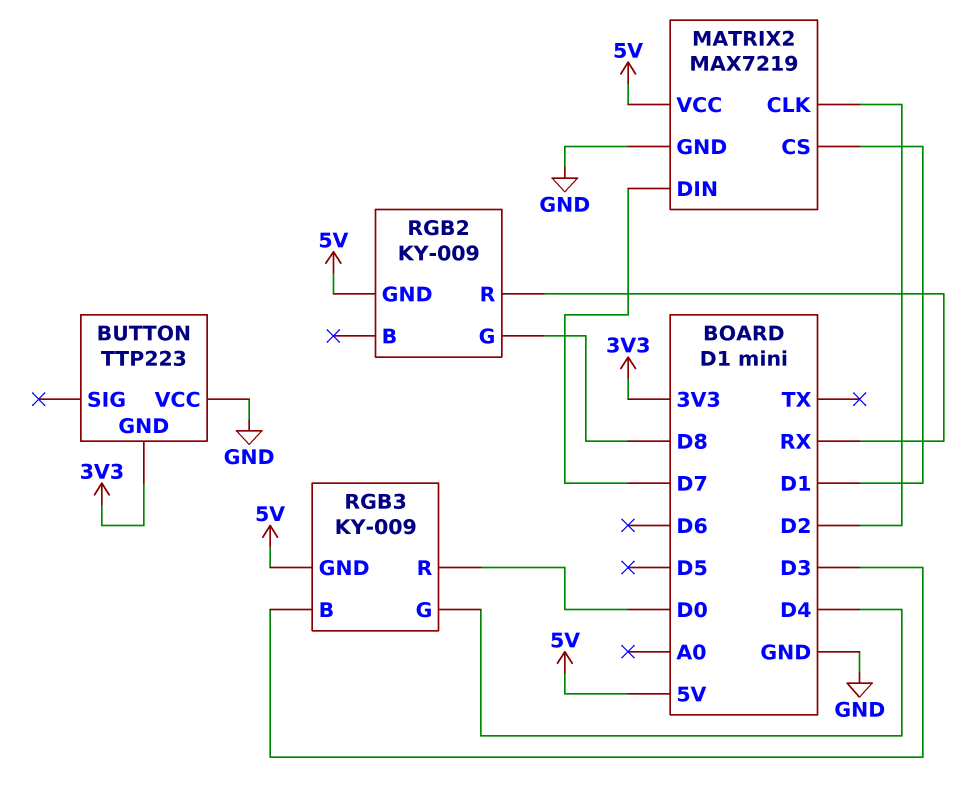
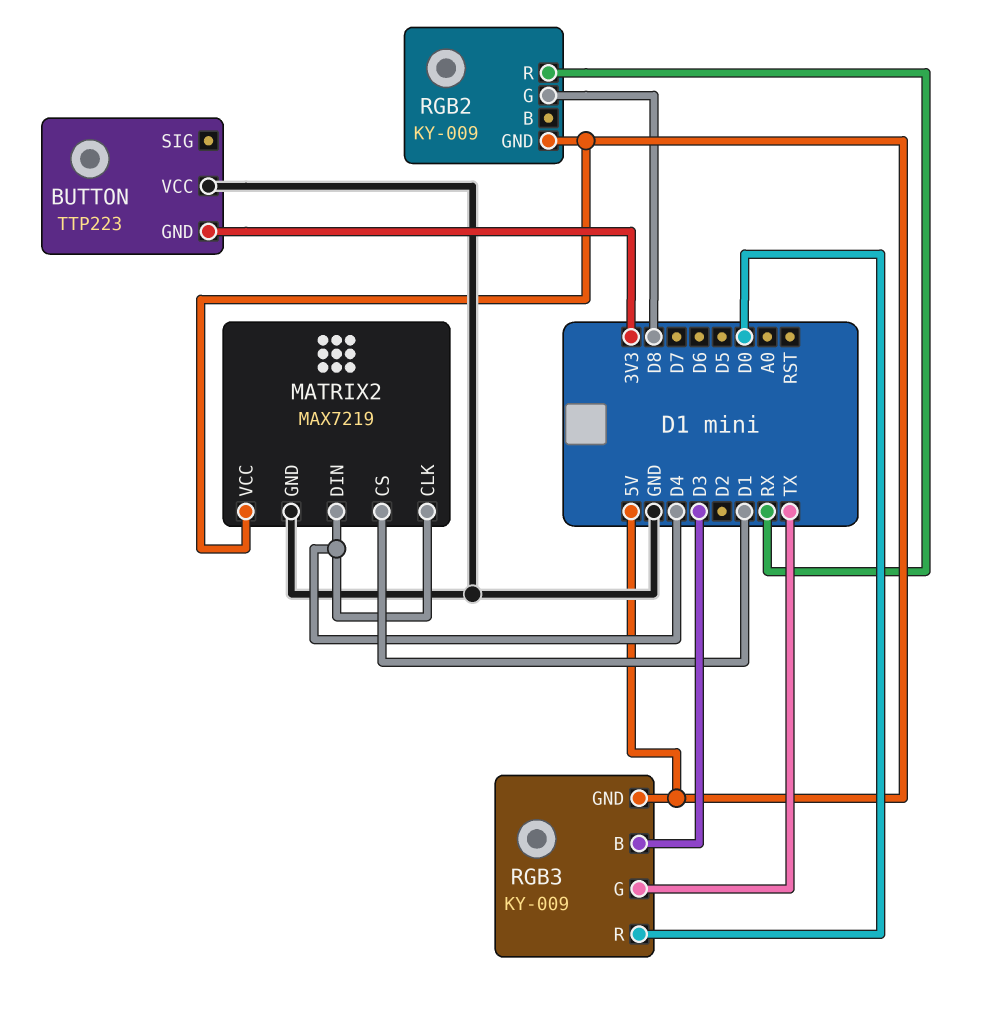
MATRIX2 pin CLK: D2 -> D4
MATRIX2 pin DIN: D7 -> D4
RGB3 pin G: D4 -> TX

